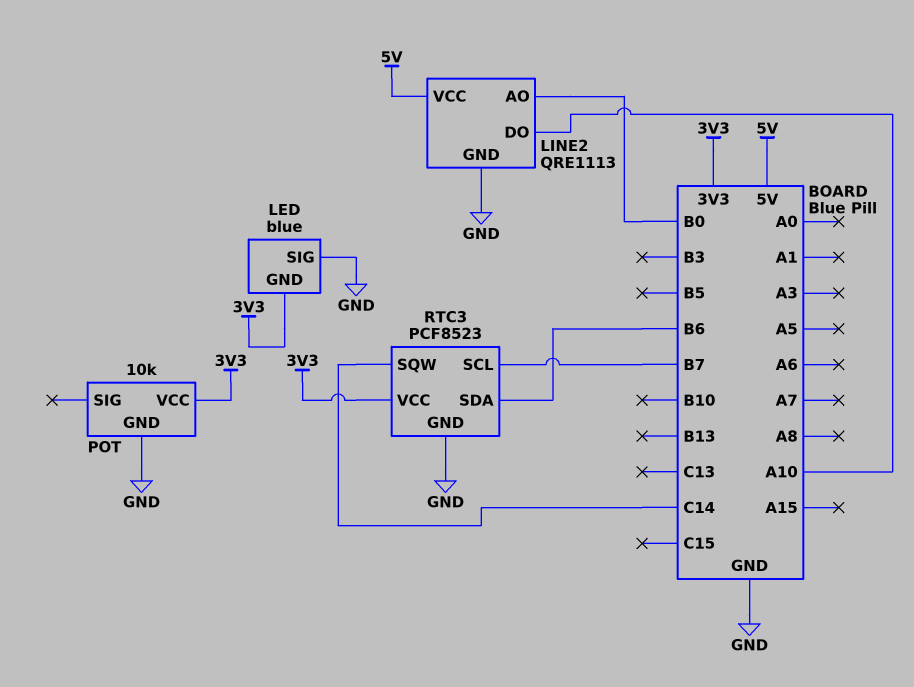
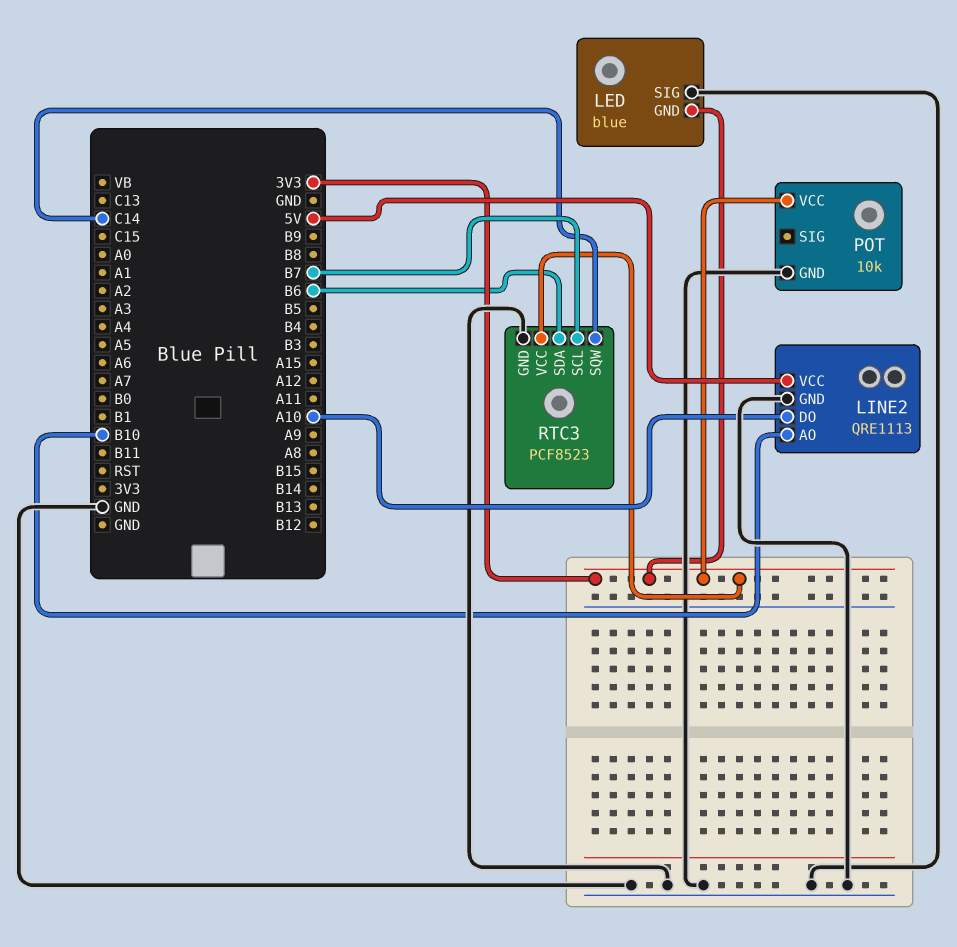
LINE2 pin AO: B0 -> B10

